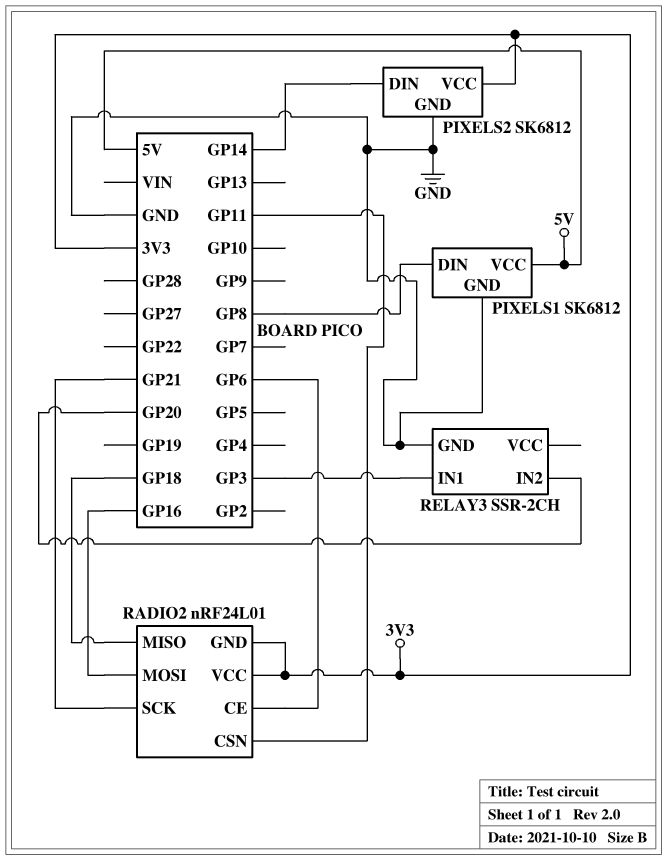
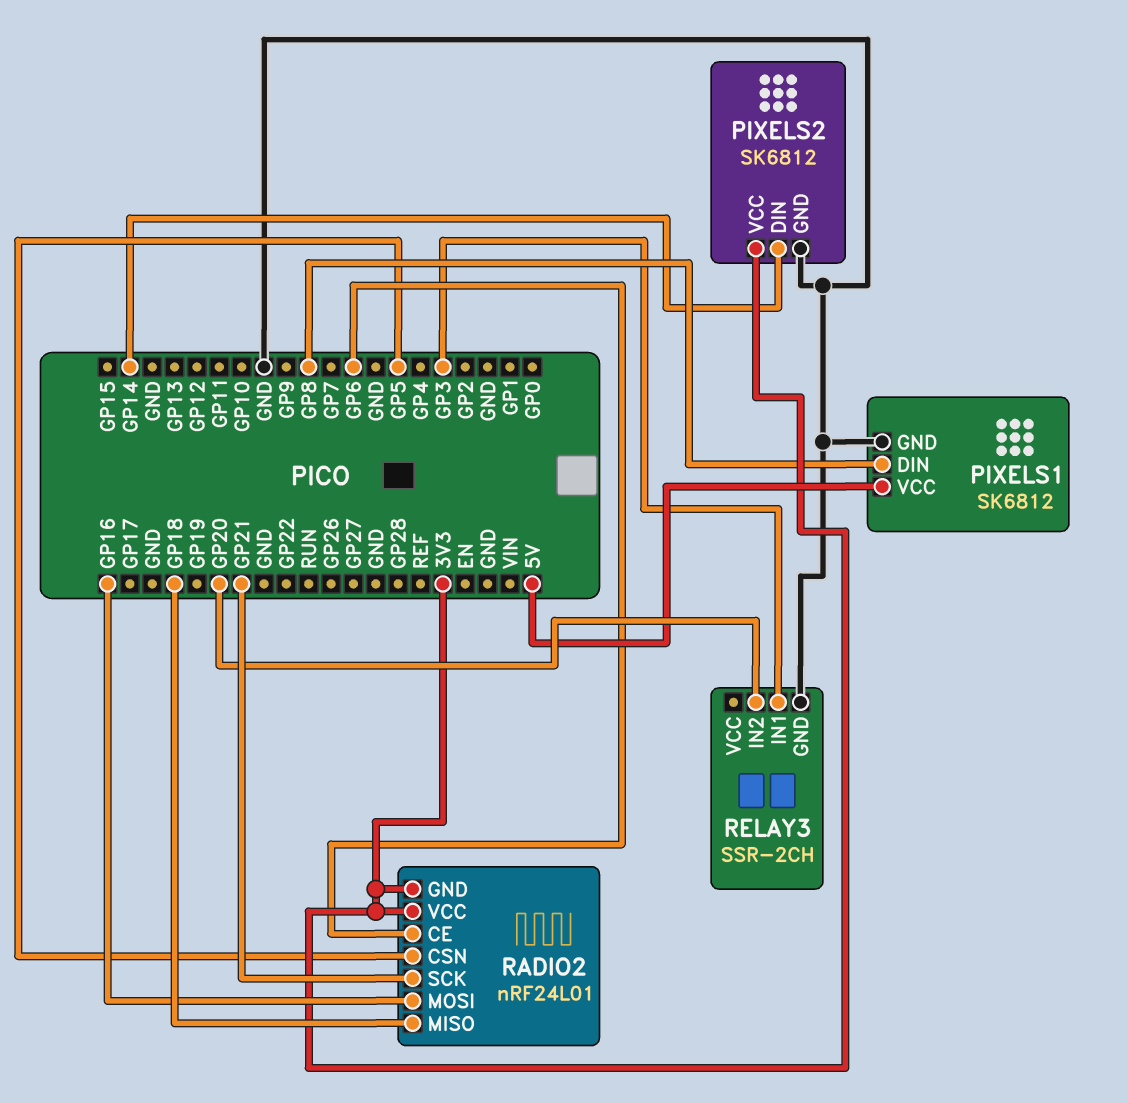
RADIO2 pin CSN: GP11 -> GP5

